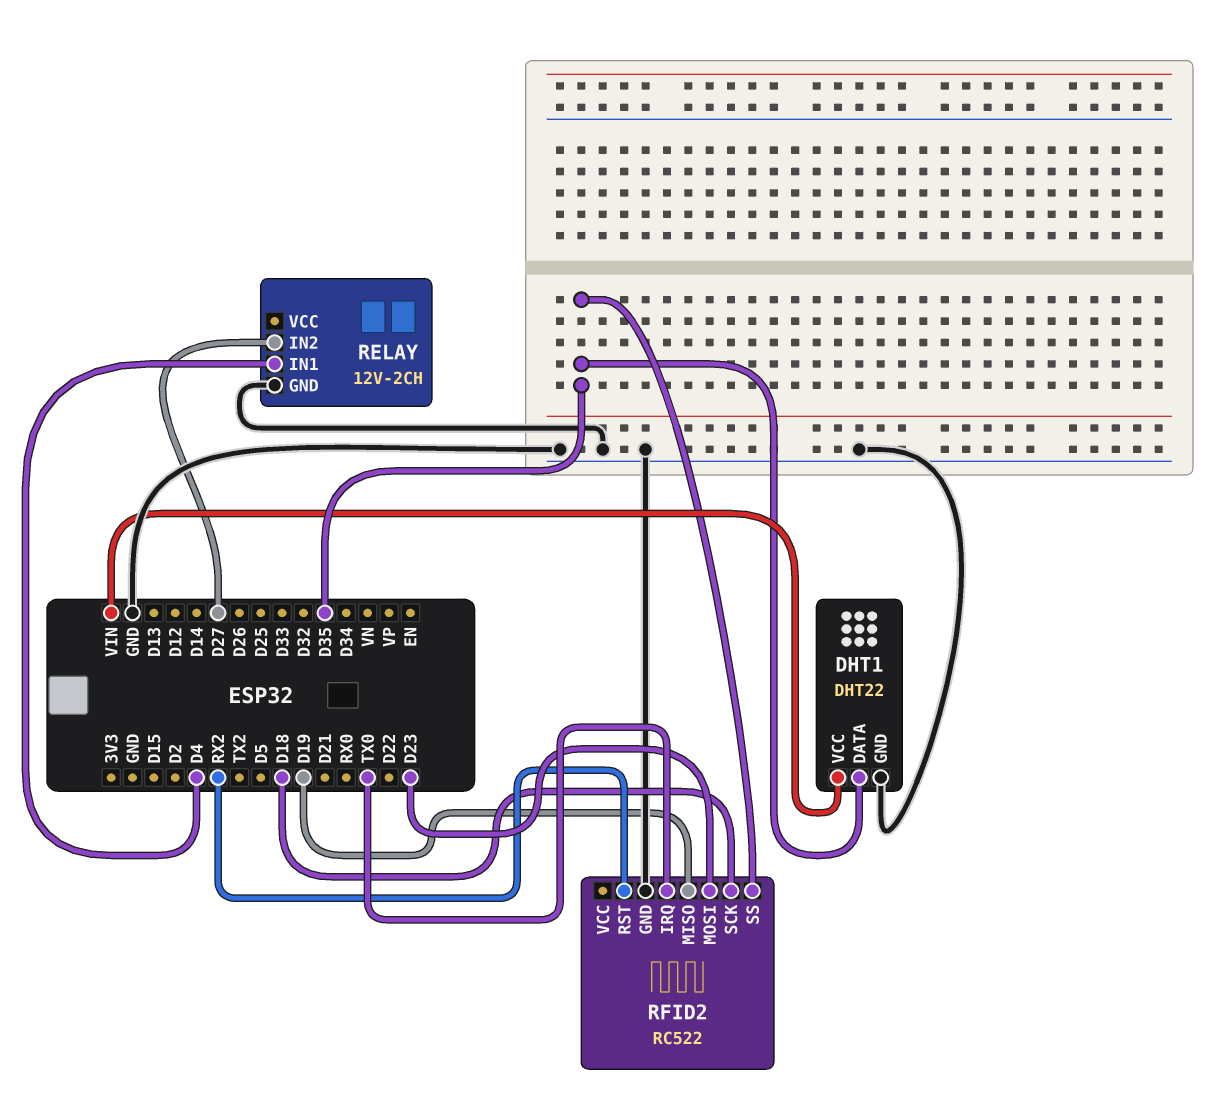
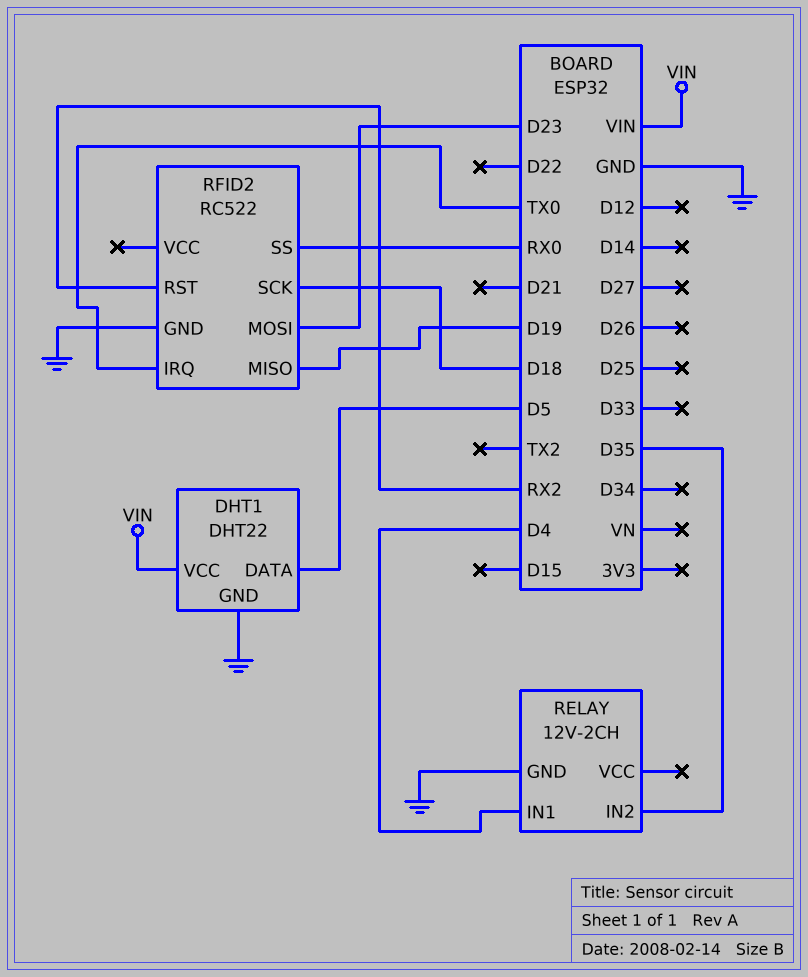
DHT1 pin DATA: D35 -> D5
RELAY pin IN2: D27 -> D35
RFID2 pin SS: D35 -> RX0

